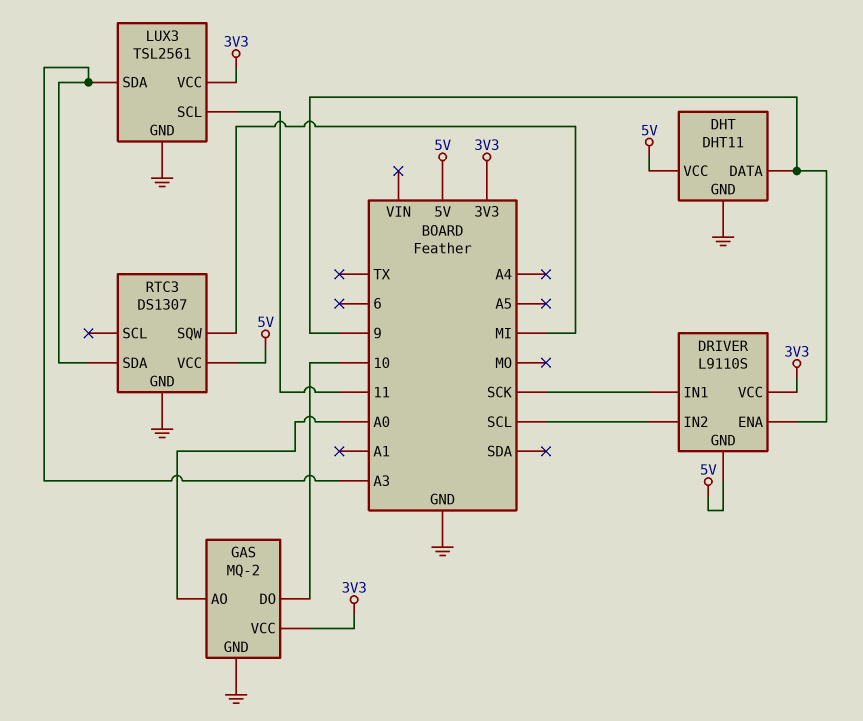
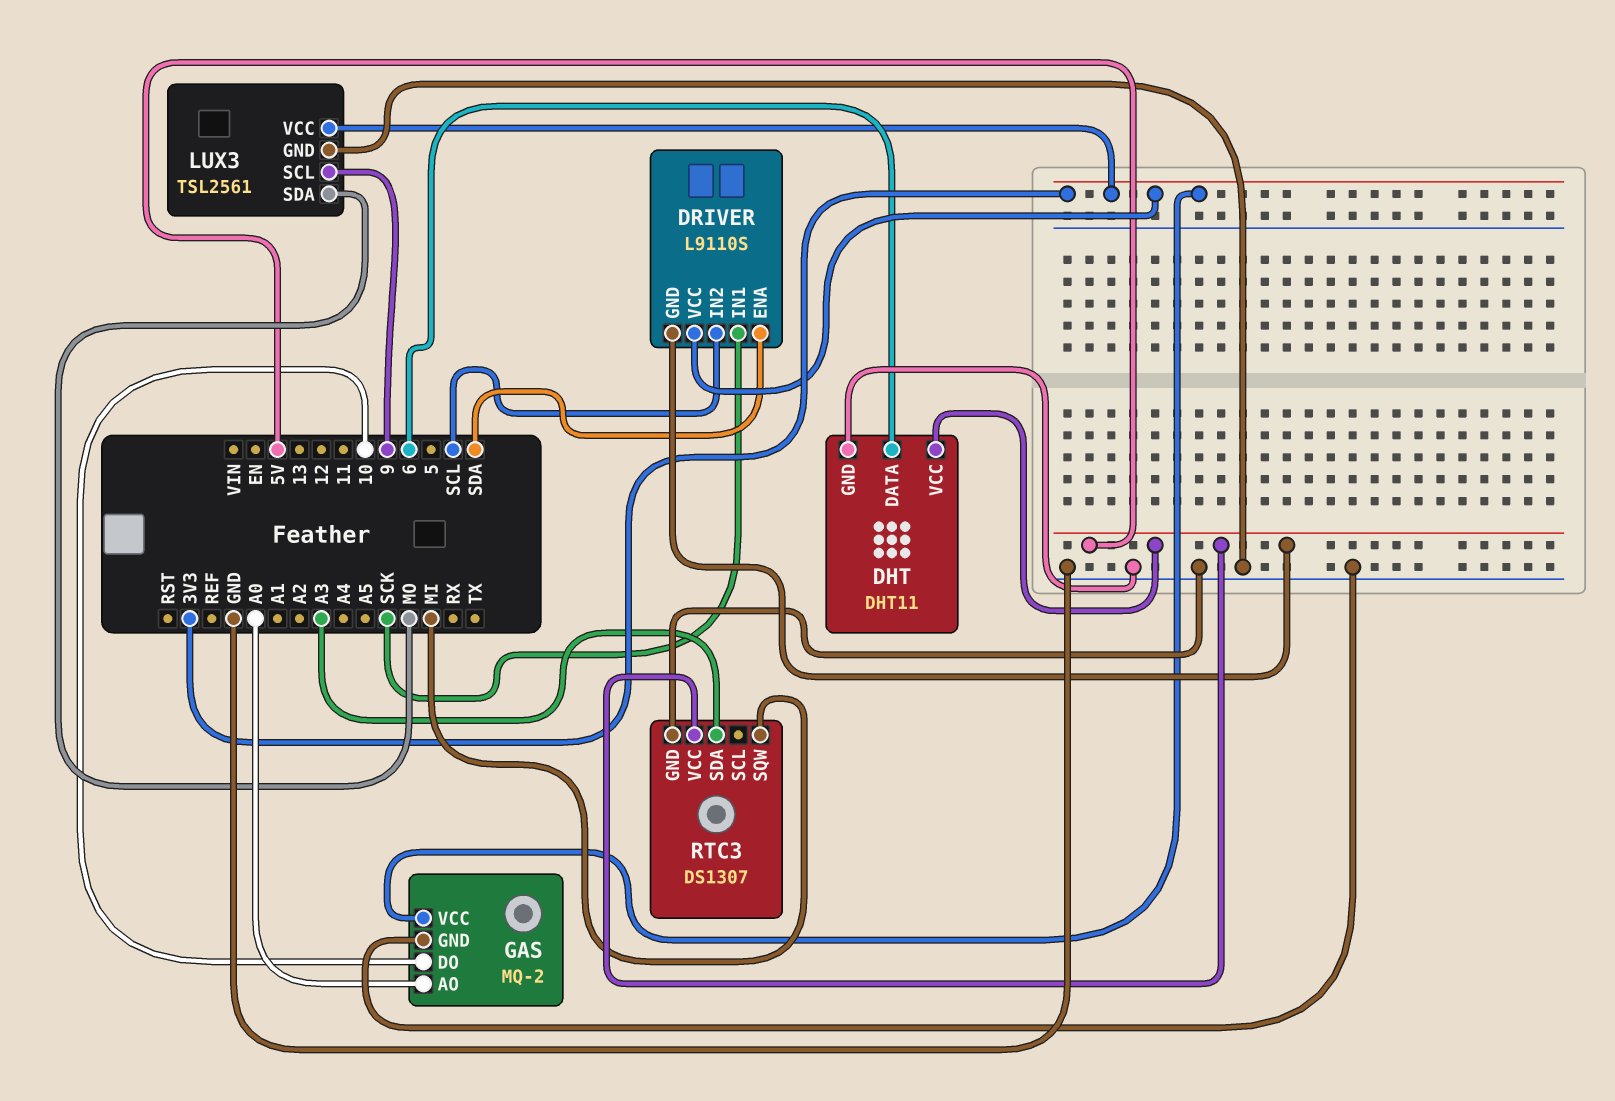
DHT pin DATA: 9 -> 6
DRIVER pin ENA: 9 -> SDA
LUX3 pin SCL: 11 -> 9
LUX3 pin SDA: A3 -> MO

